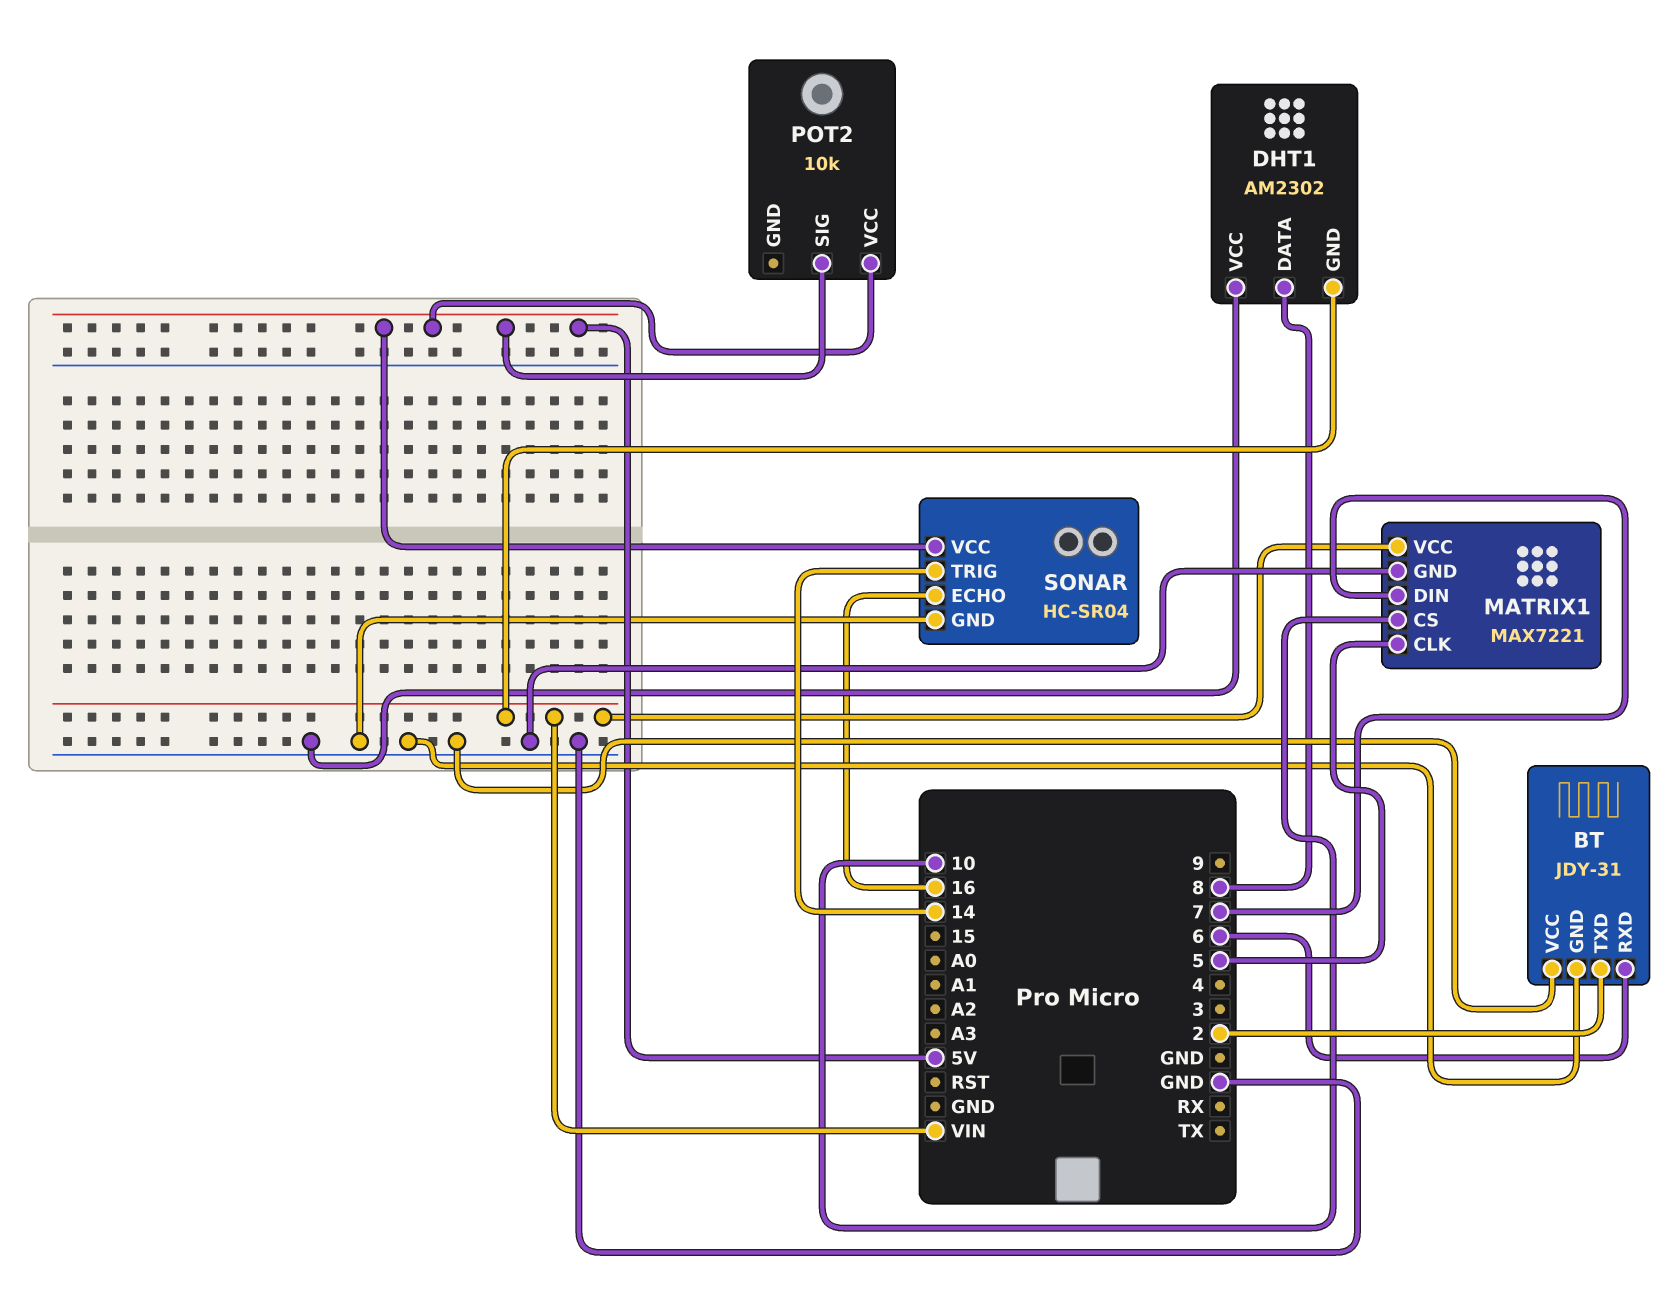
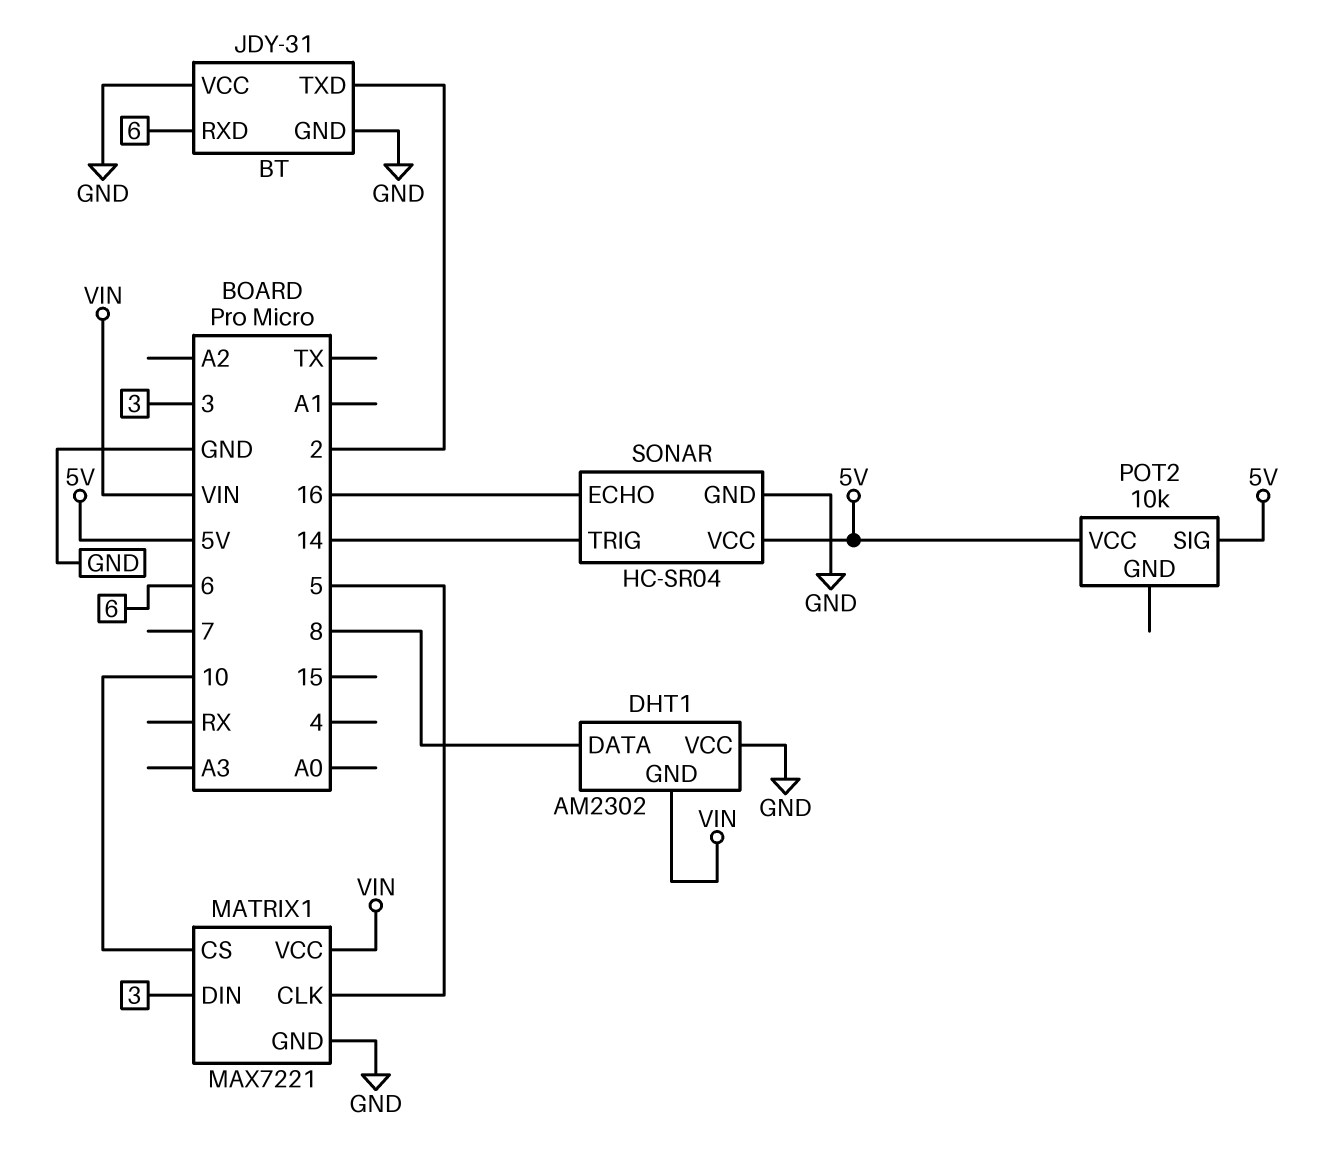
MATRIX1 pin DIN: 7 -> 3

